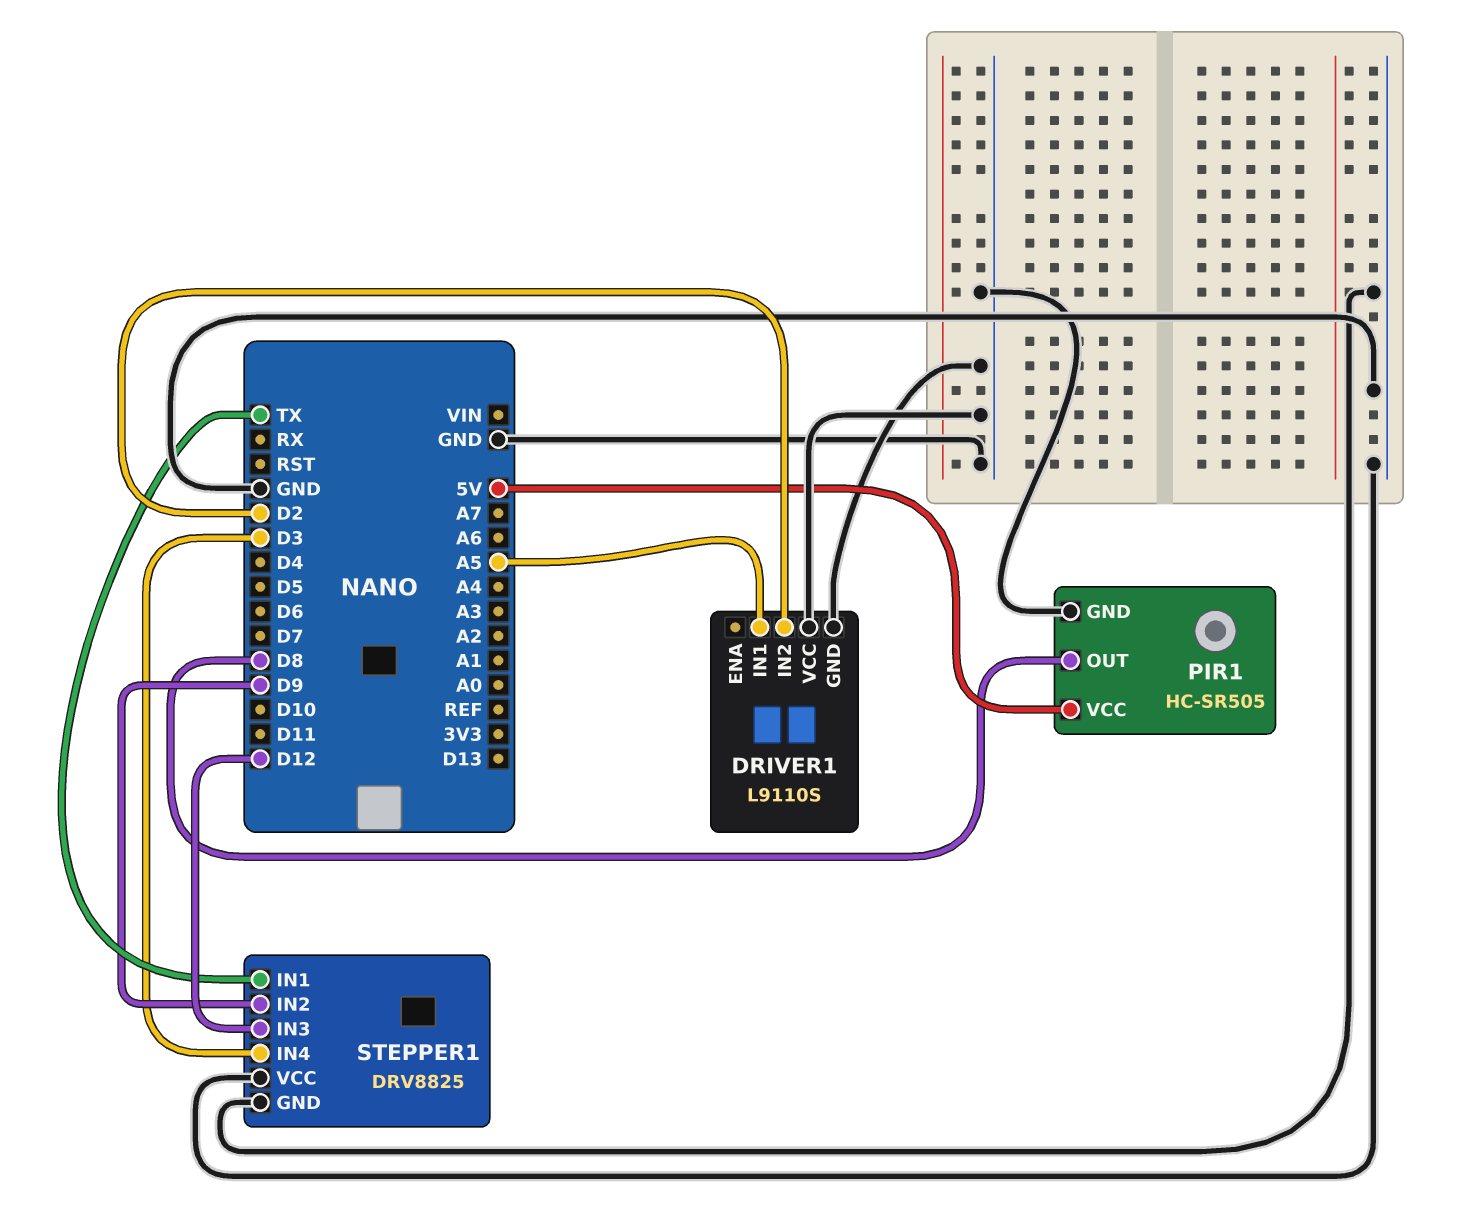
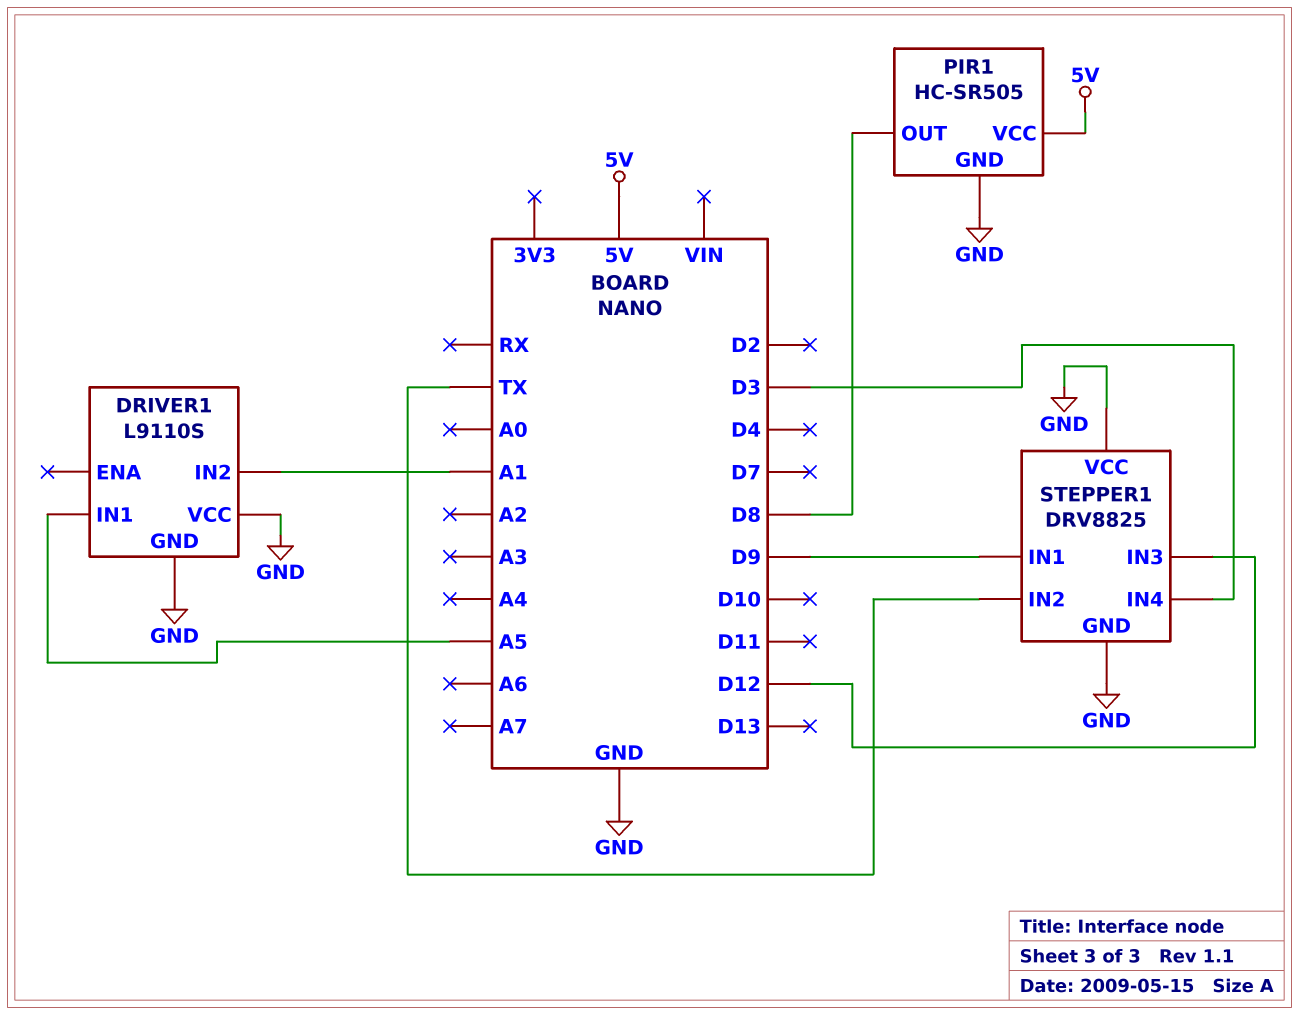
DRIVER1 pin IN2: D2 -> A1
STEPPER1 pin IN1: TX -> D9
STEPPER1 pin IN2: D9 -> TX

